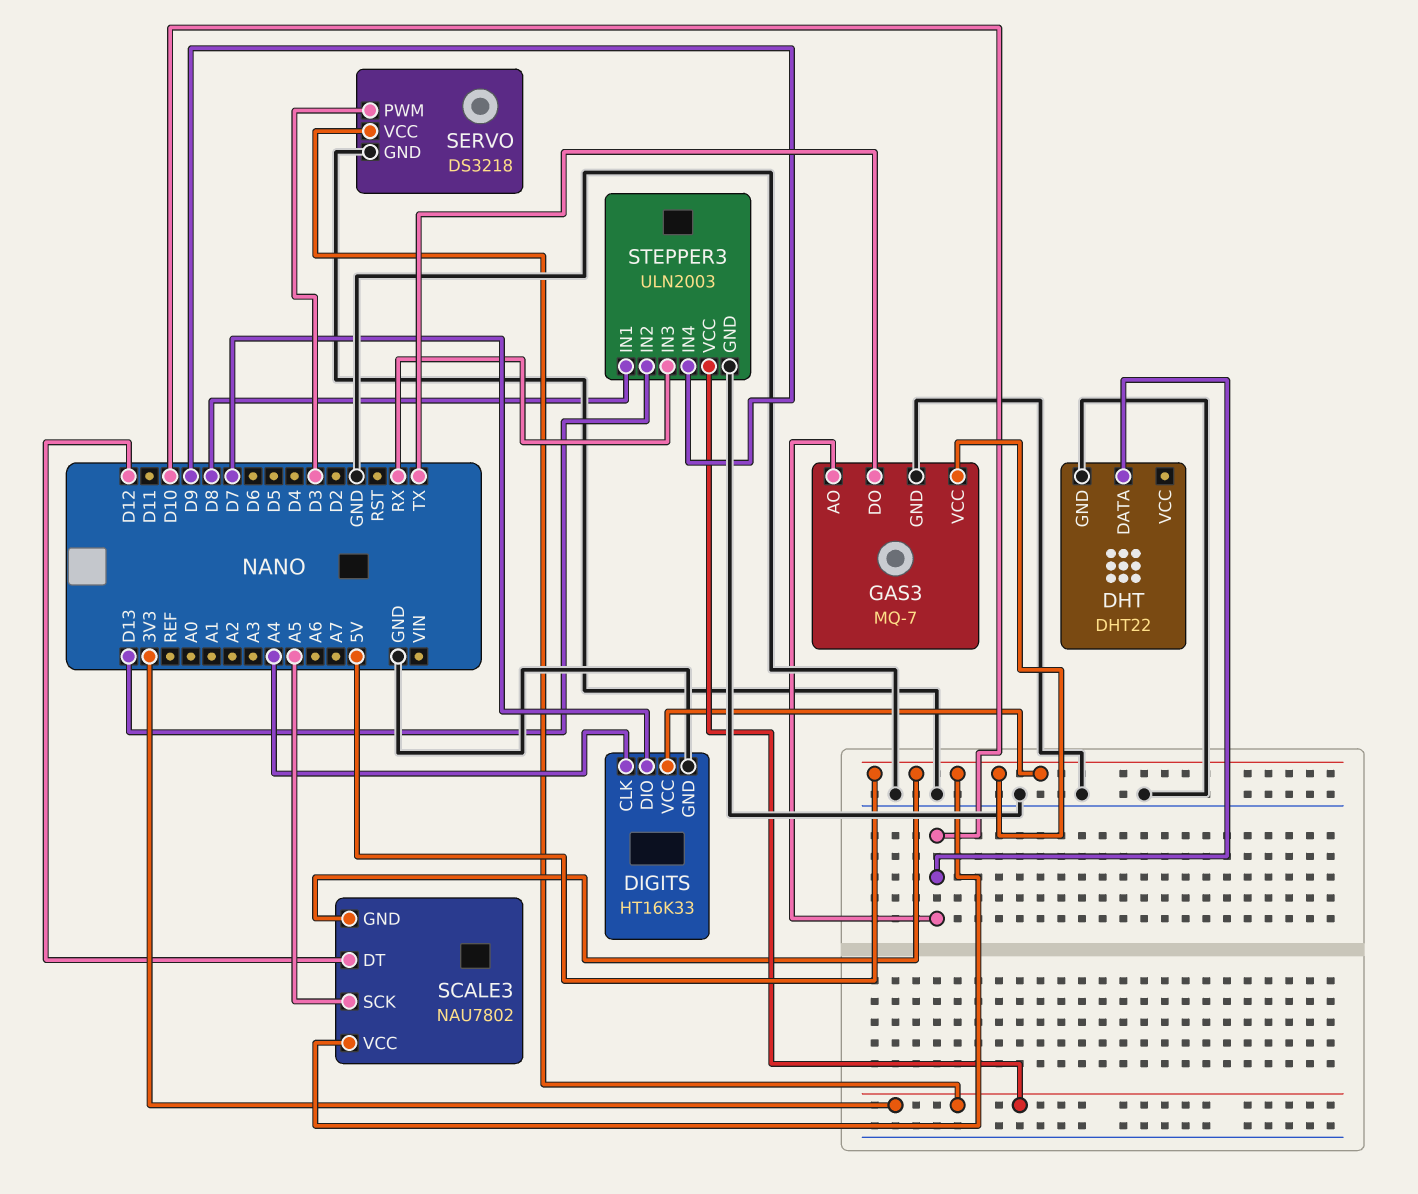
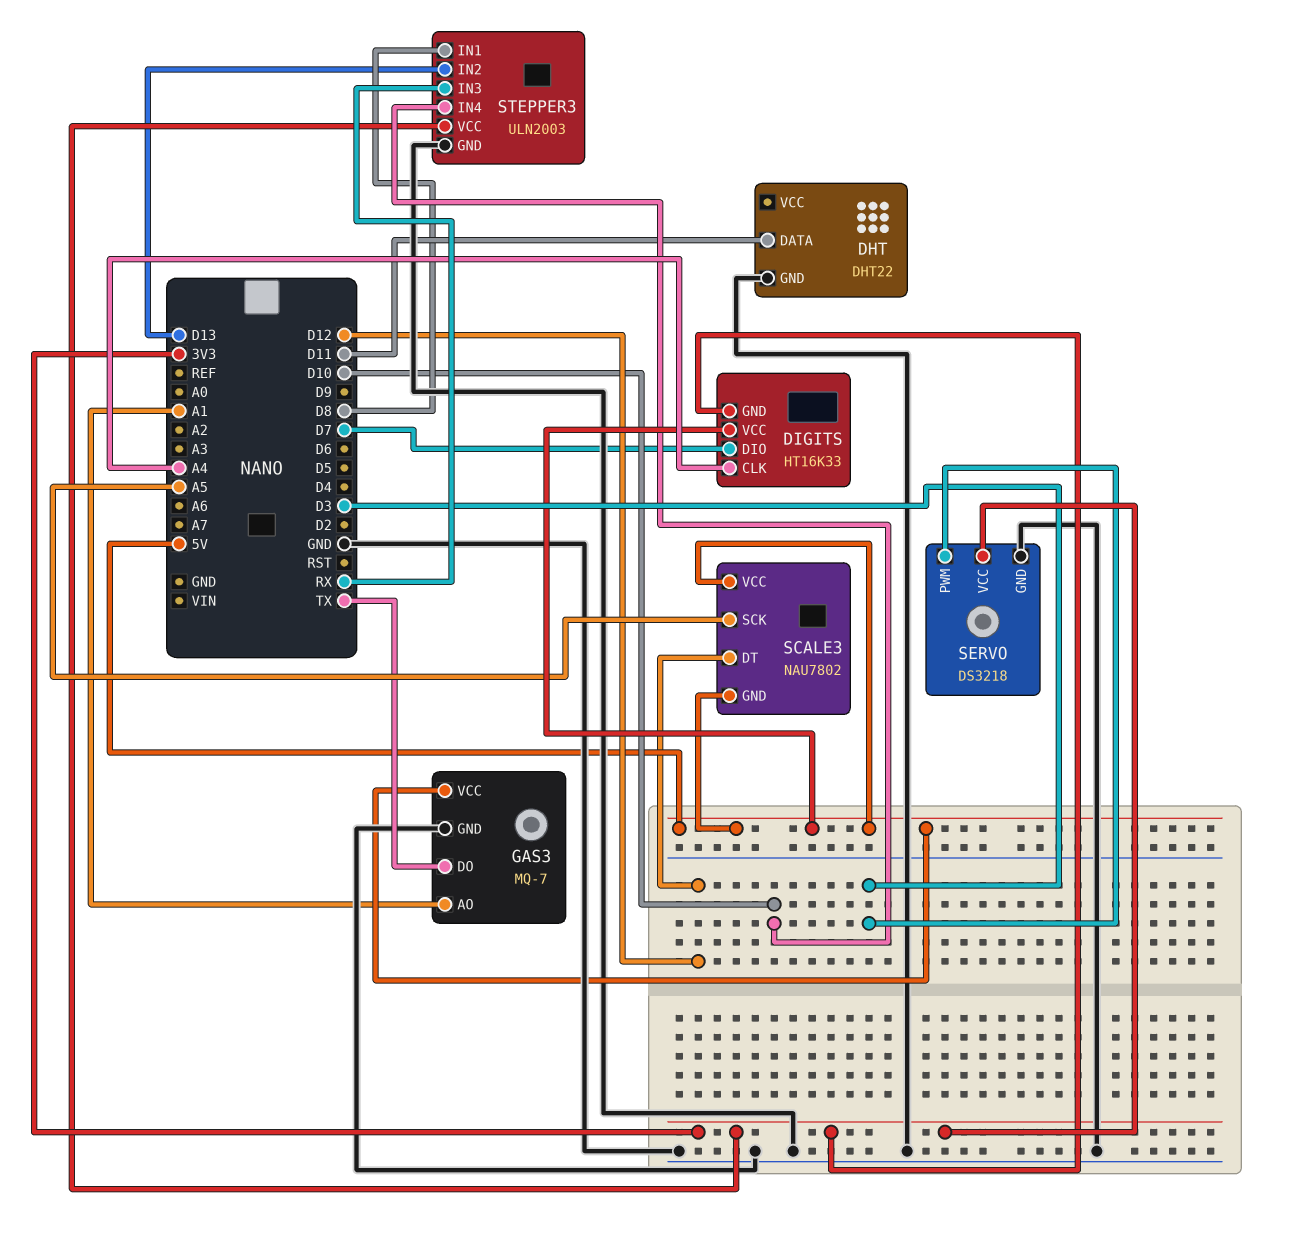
DHT pin DATA: D10 -> D11
DIGITS pin GND: GND -> 3V3
GAS3 pin AO: D10 -> A1
STEPPER3 pin IN4: D9 -> D10

